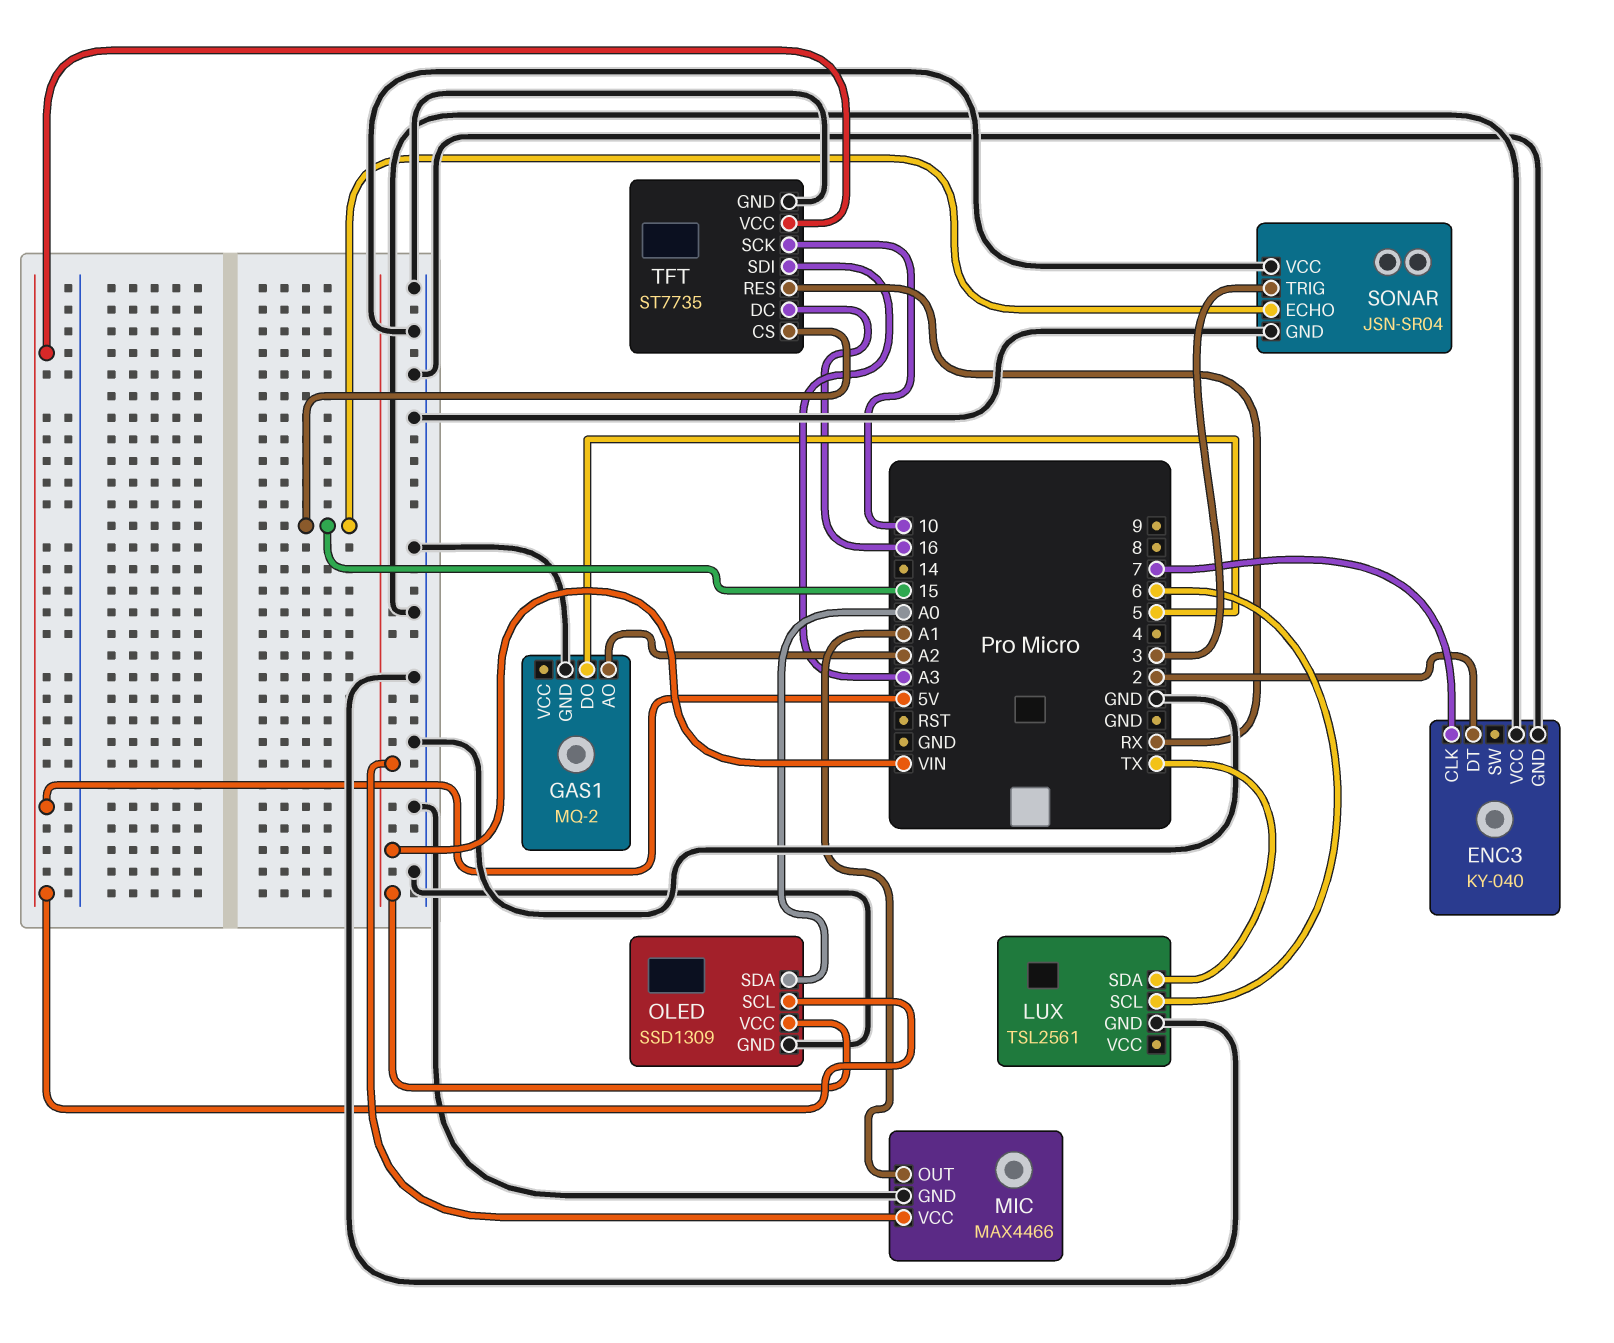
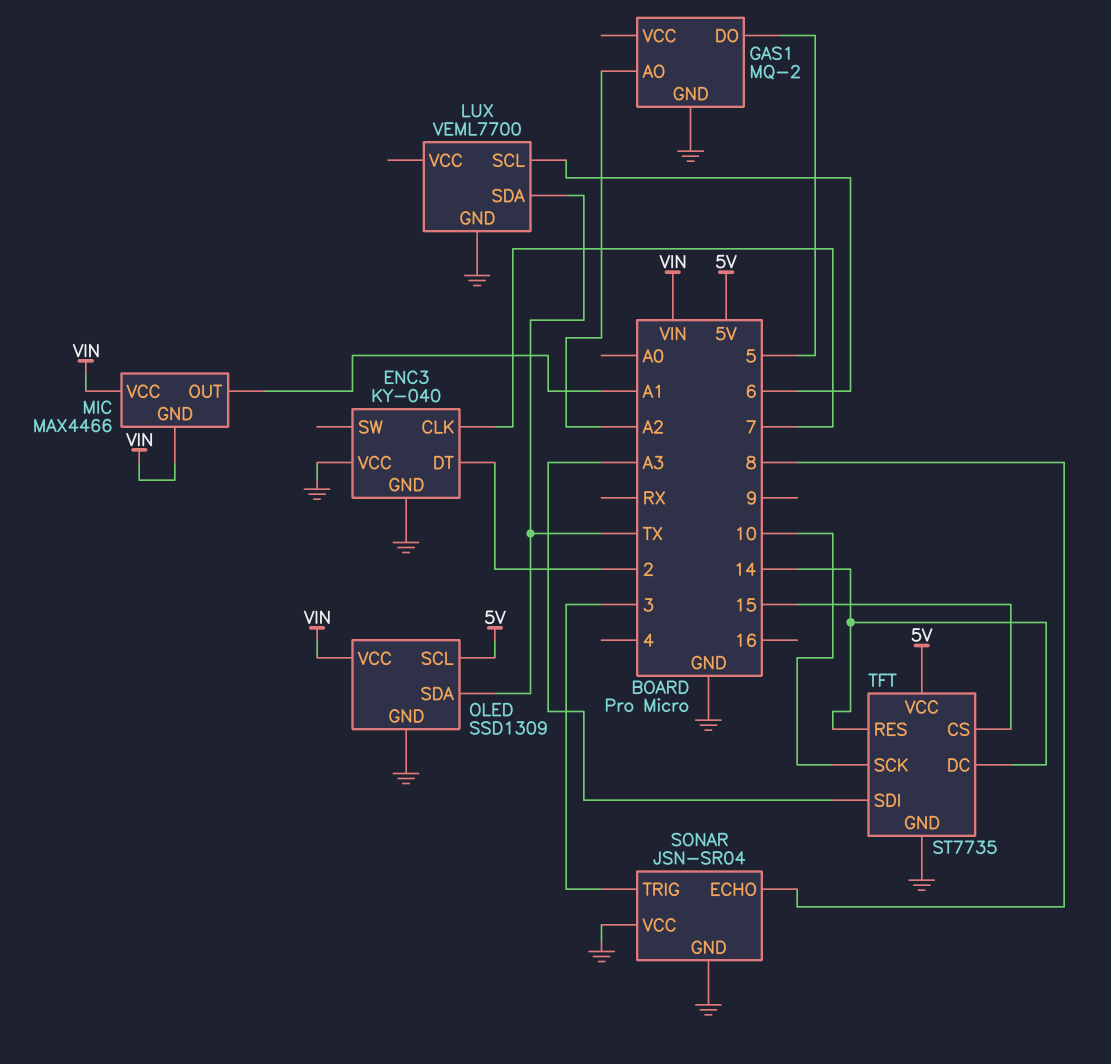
LUX: TSL2561 -> VEML7700
MIC pin GND: GND -> VIN
OLED pin SDA: A0 -> TX
SONAR pin ECHO: 15 -> 8
TFT pin DC: 16 -> 14
TFT pin RES: RX -> 14

